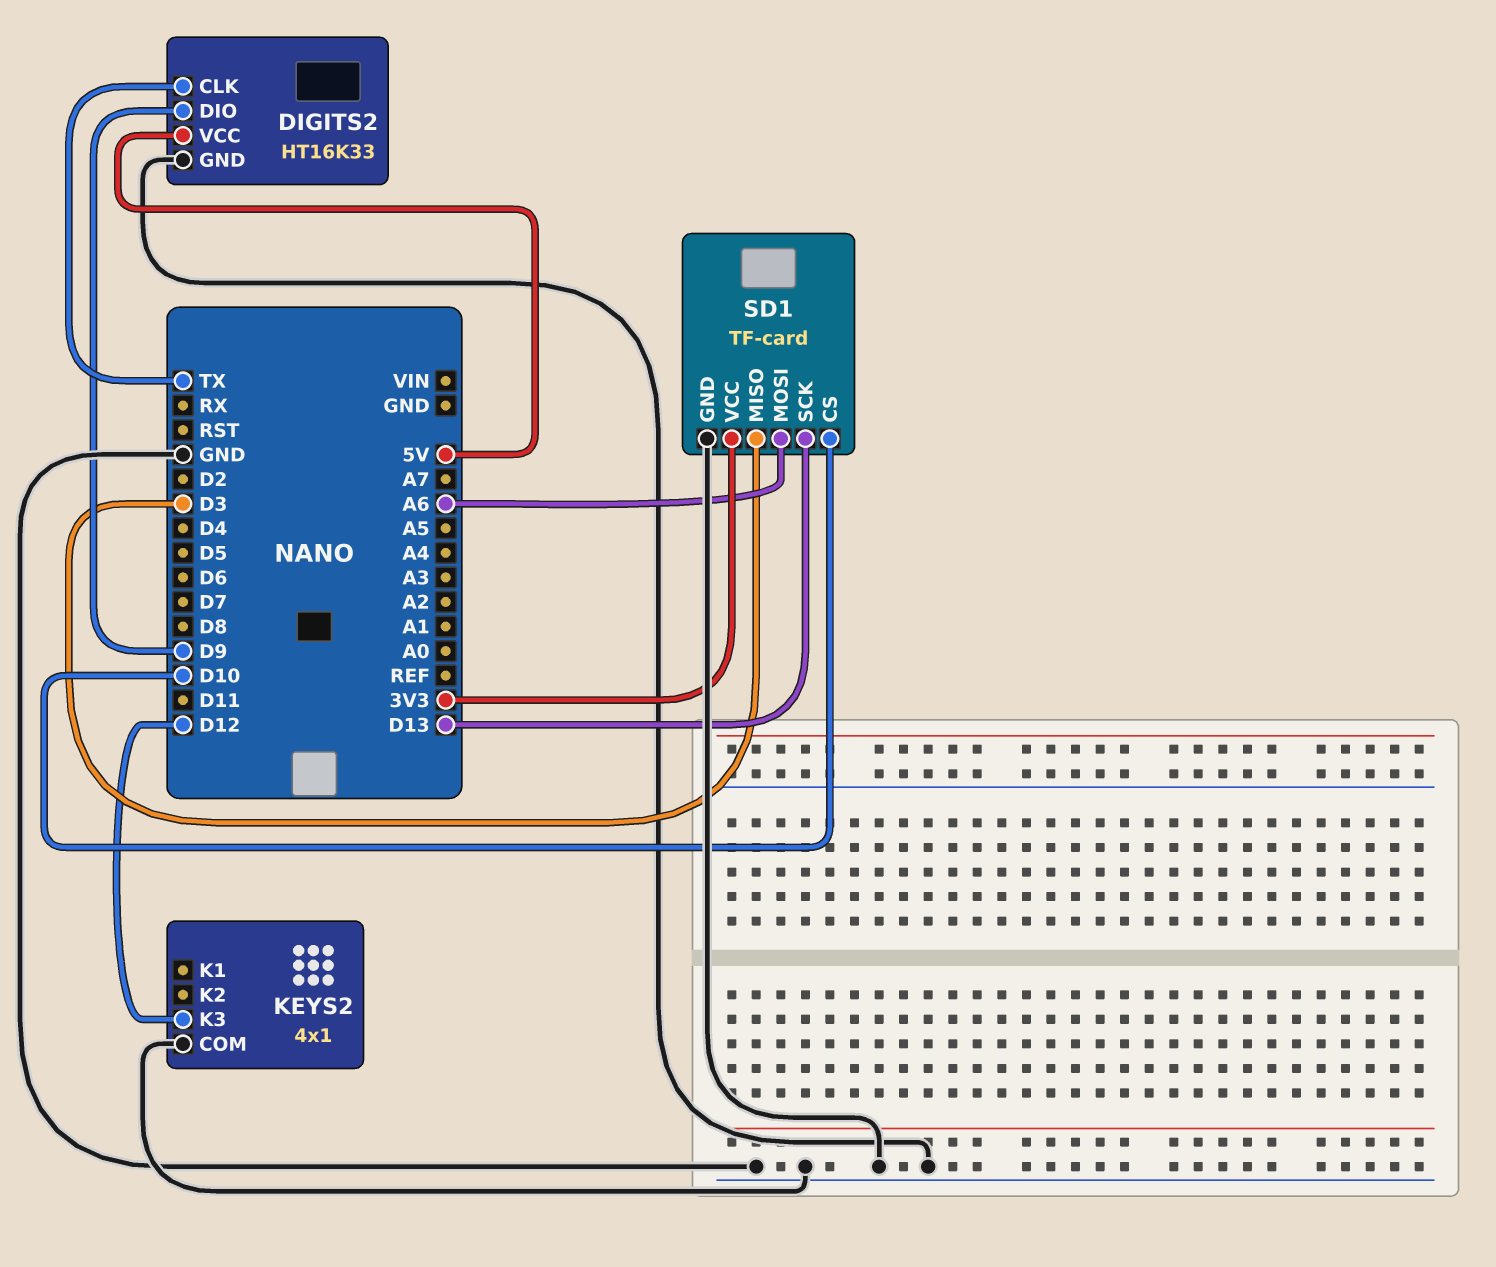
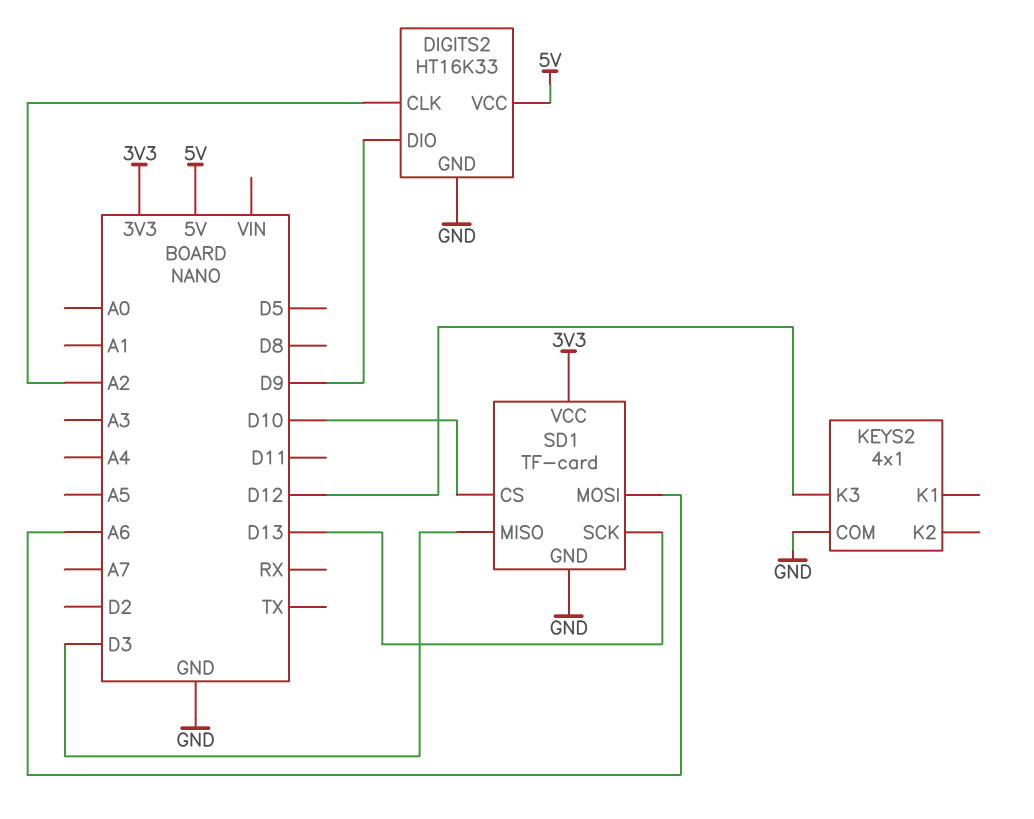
DIGITS2 pin CLK: TX -> A2

